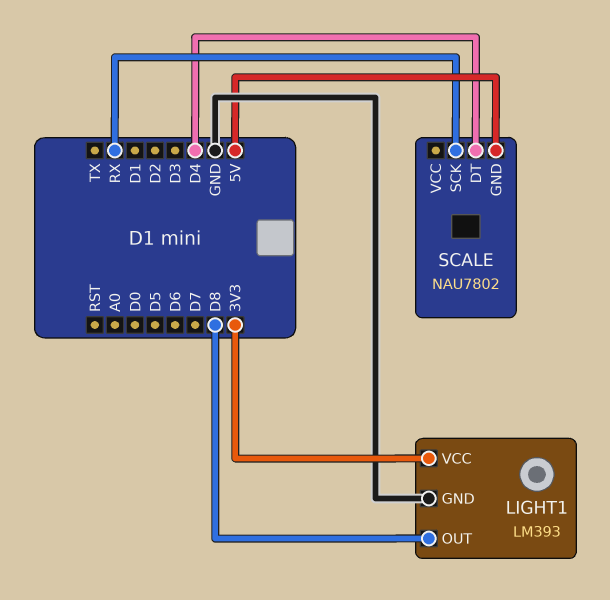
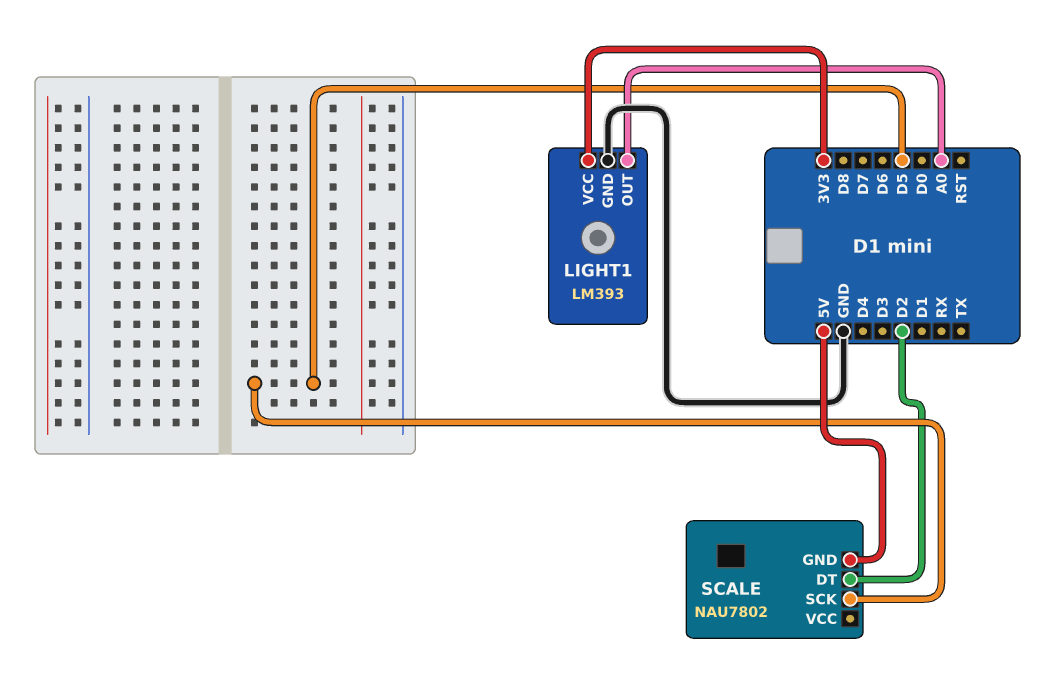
LIGHT1 pin OUT: D8 -> A0
SCALE pin DT: D4 -> D2
SCALE pin SCK: RX -> D5

